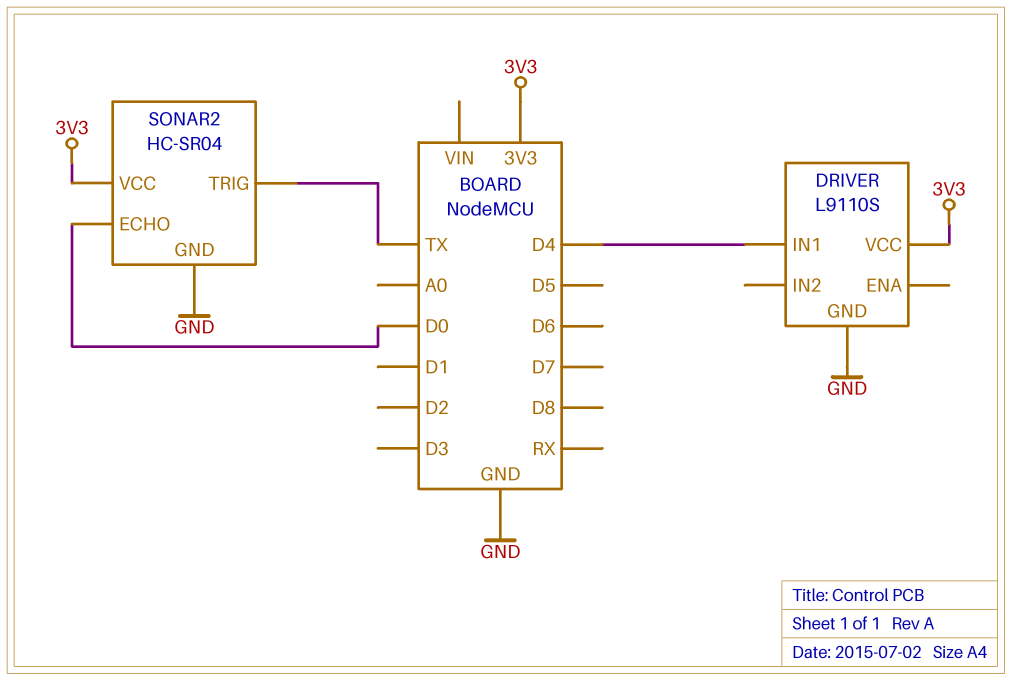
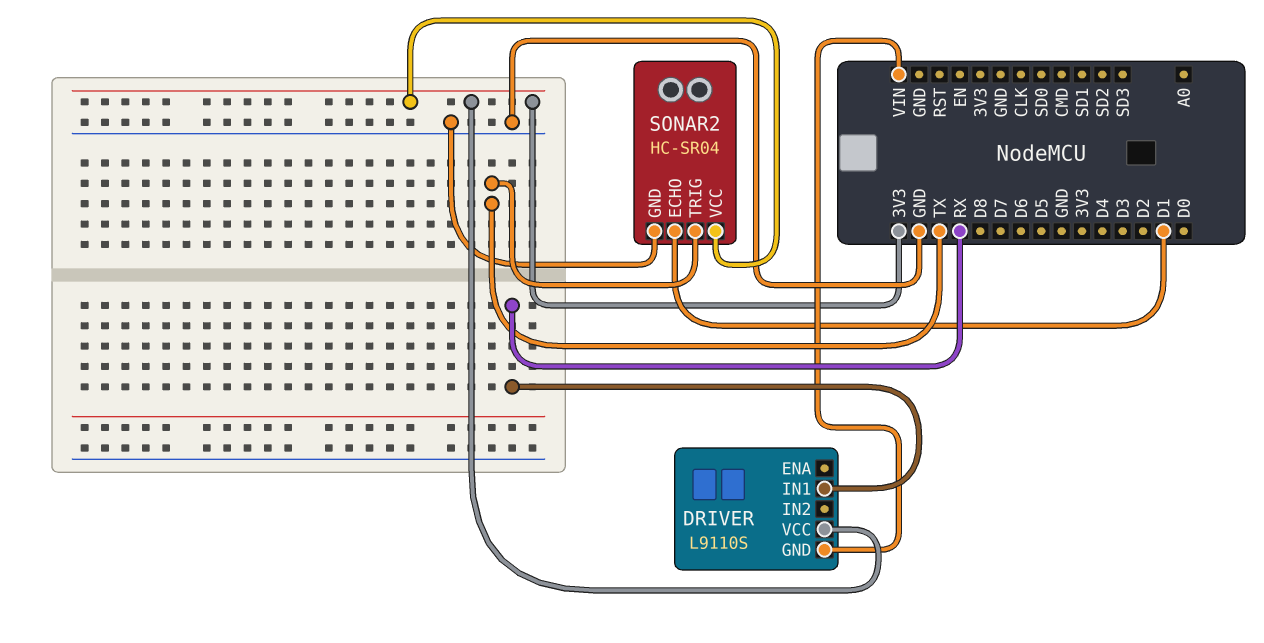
DRIVER pin GND: GND -> VIN
DRIVER pin IN1: D4 -> RX
SONAR2 pin ECHO: D0 -> D1

